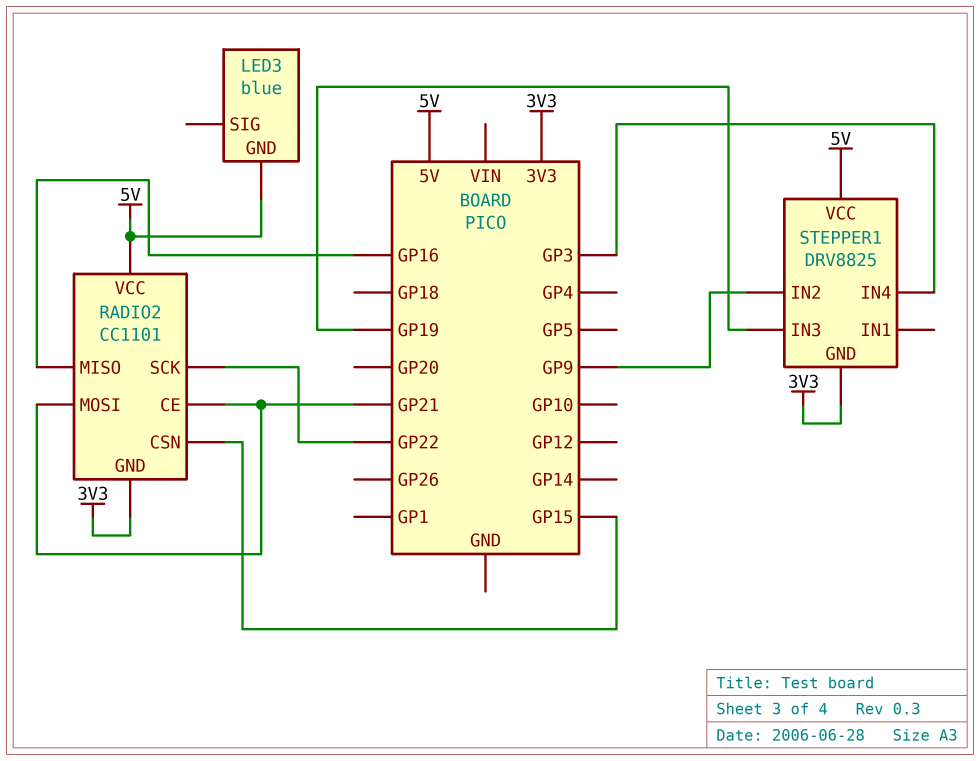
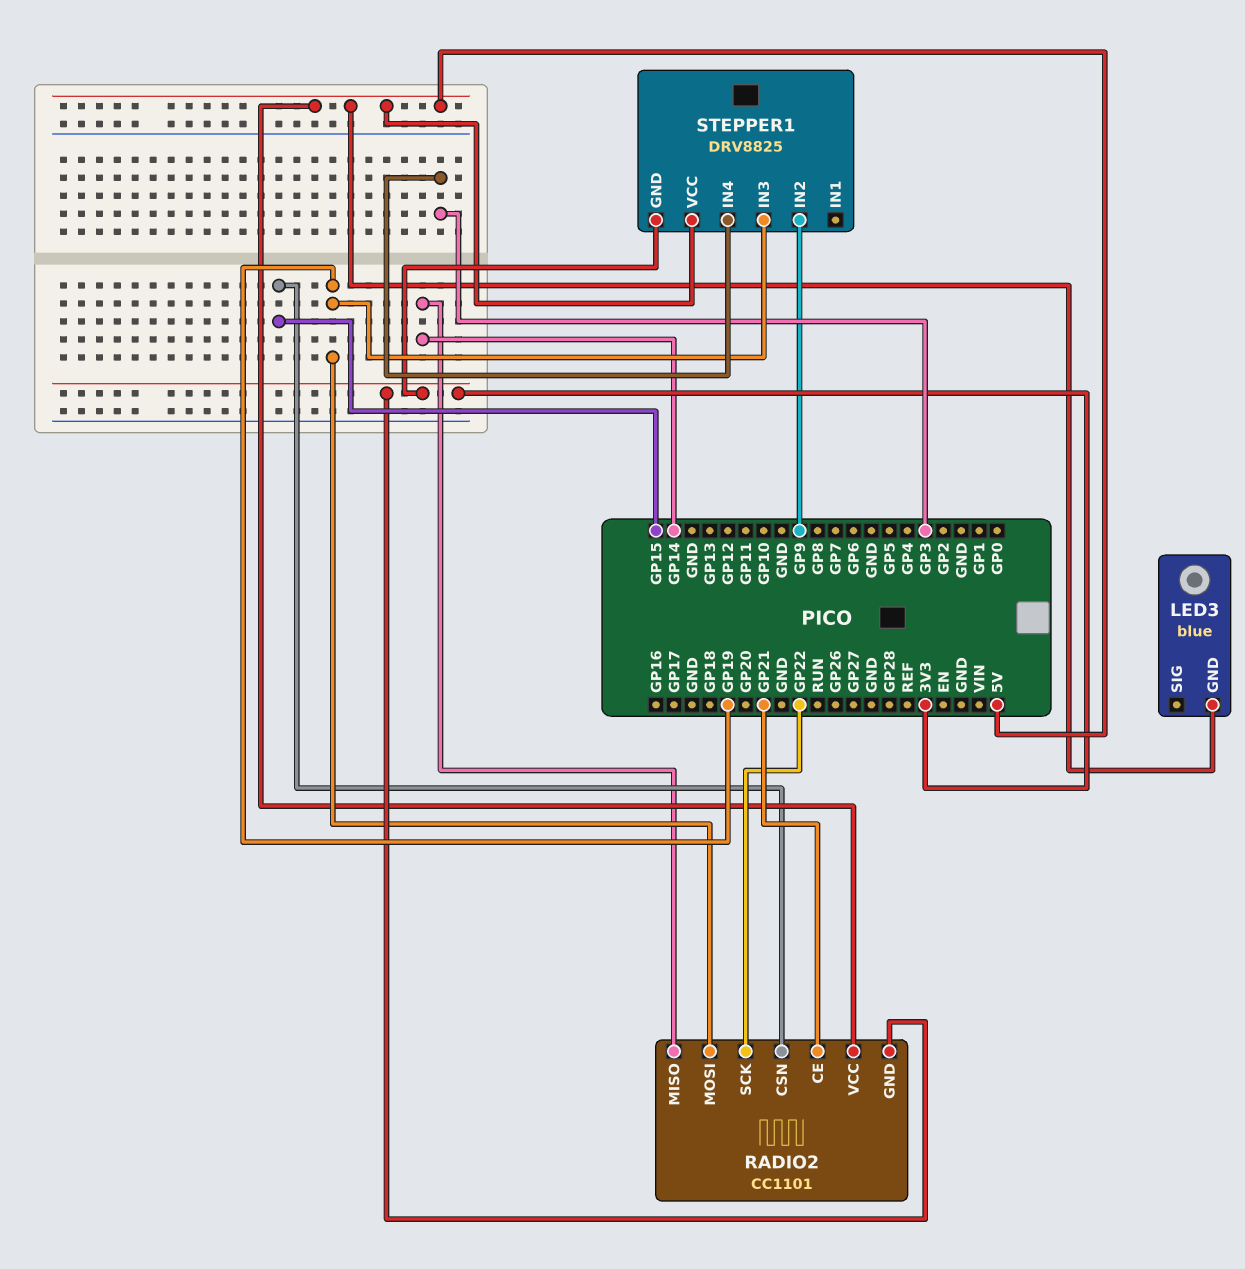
RADIO2 pin MISO: GP16 -> GP14
RADIO2 pin MOSI: GP21 -> GP19

